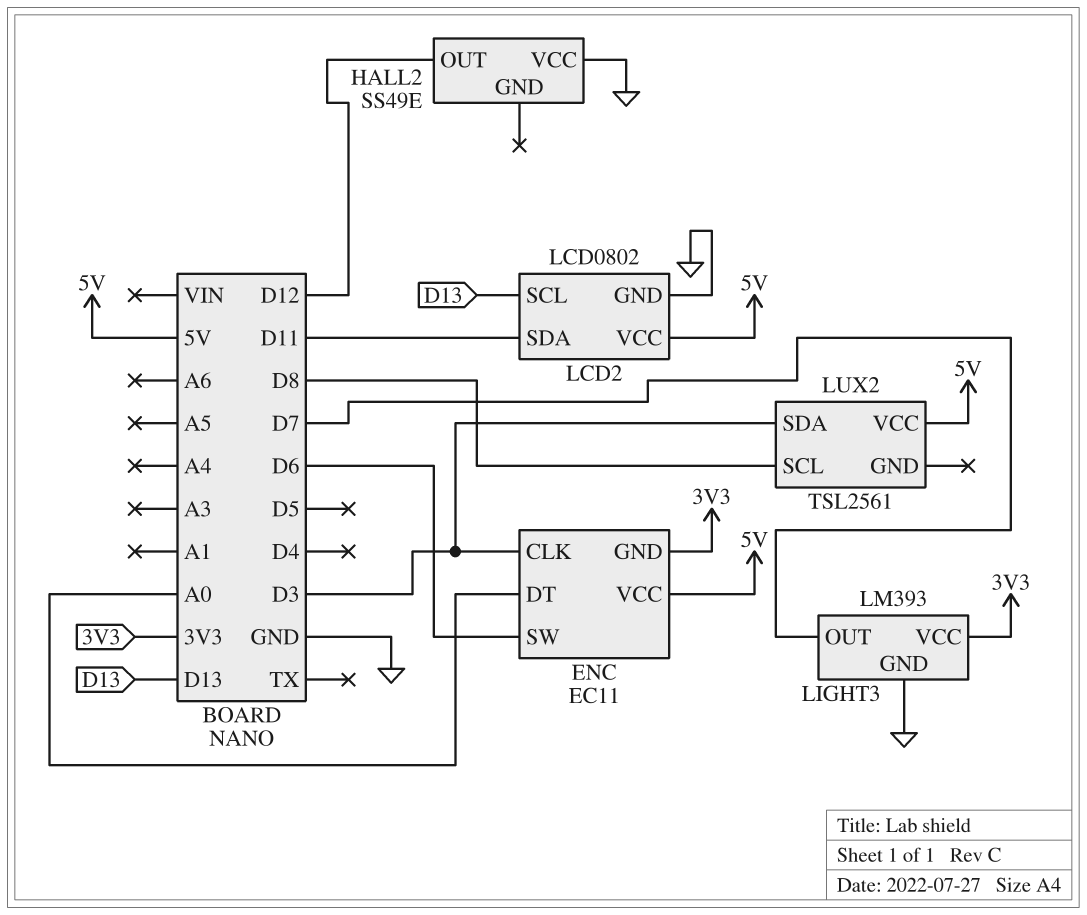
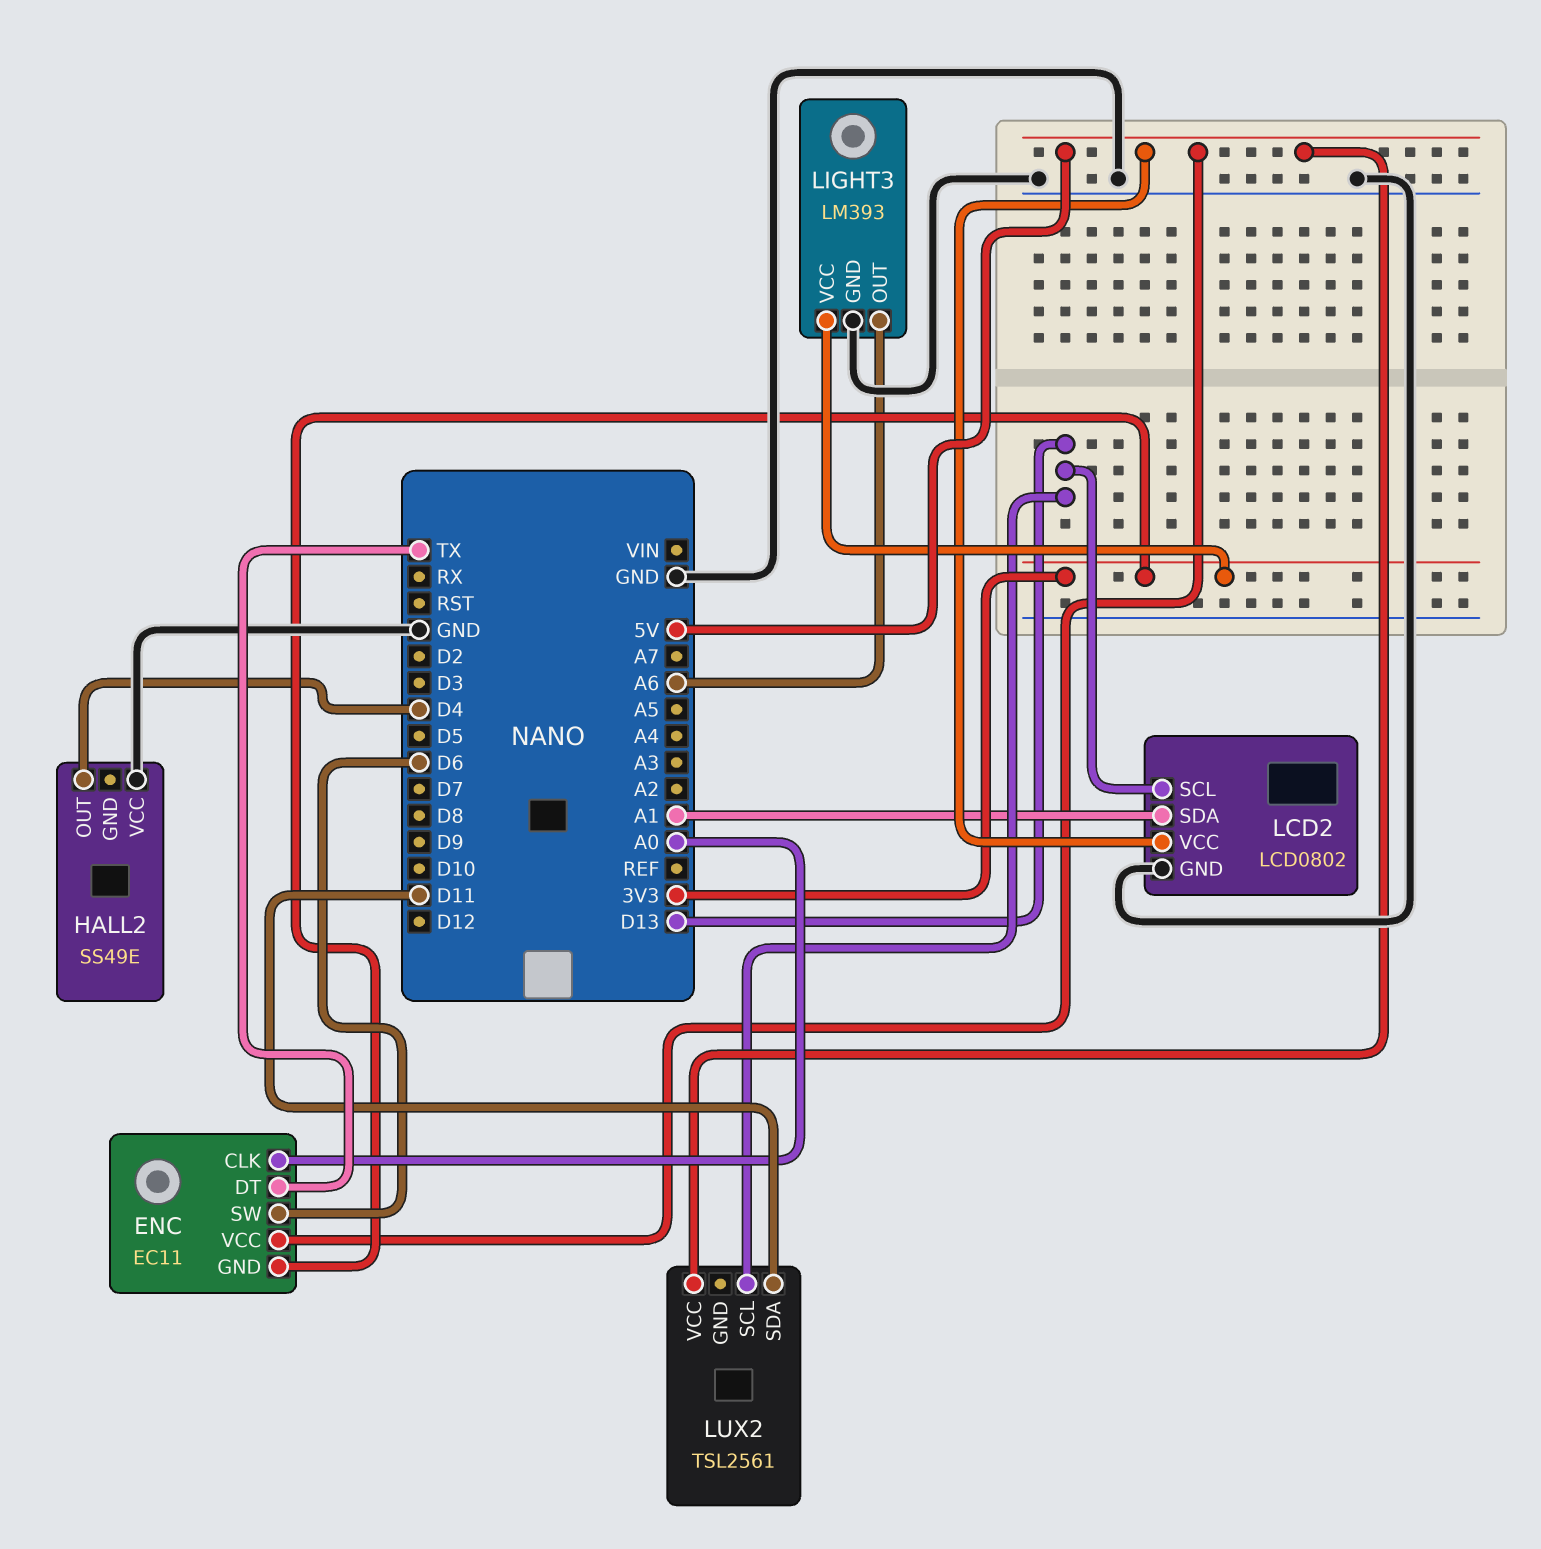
ENC pin CLK: D3 -> A0
ENC pin DT: A0 -> TX
HALL2 pin OUT: D12 -> D4
LCD2 pin SDA: D11 -> A1
LIGHT3 pin OUT: D7 -> A6
LUX2 pin SCL: D8 -> D13
LUX2 pin SDA: D3 -> D11

